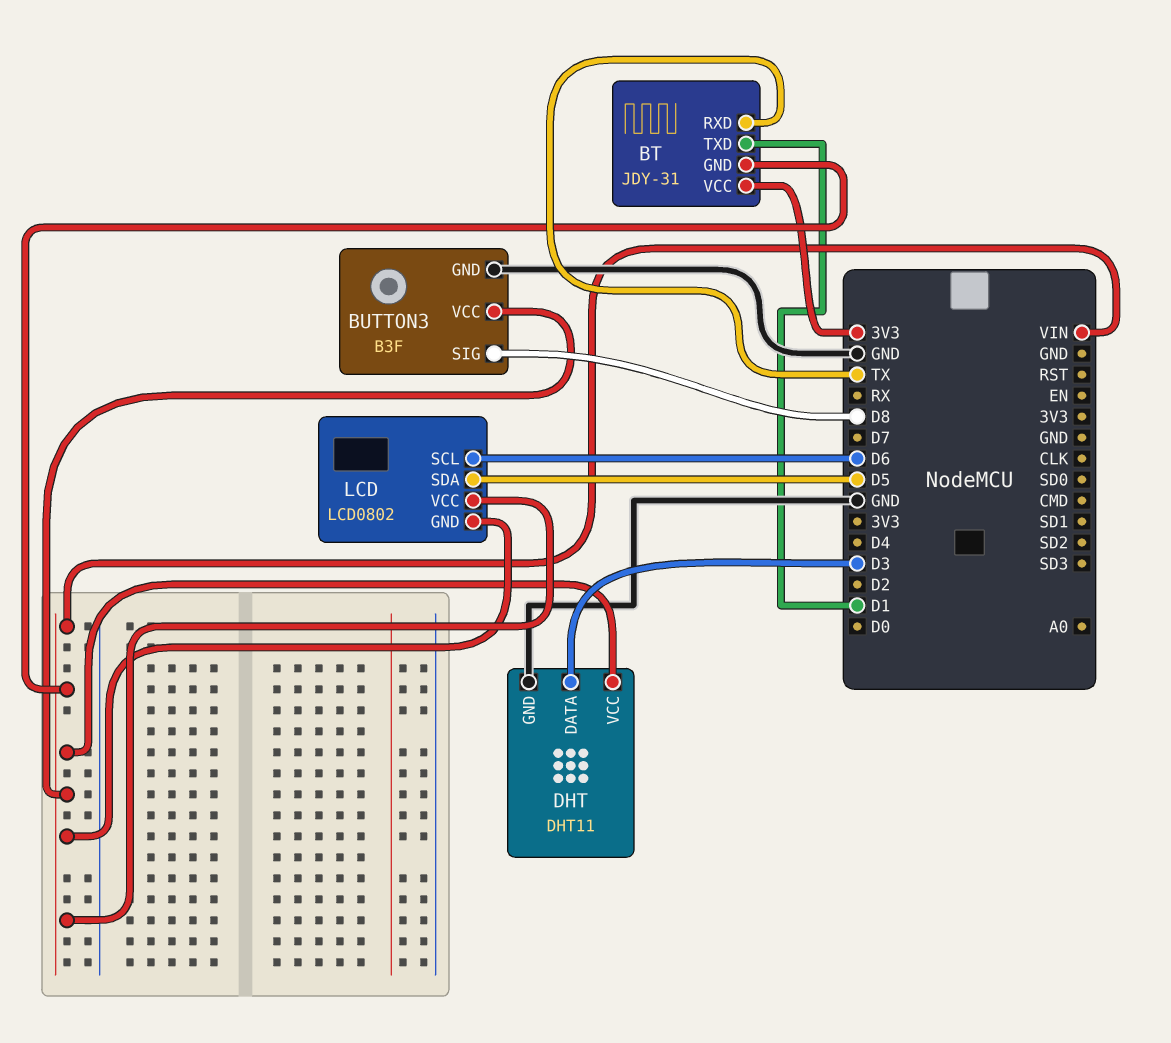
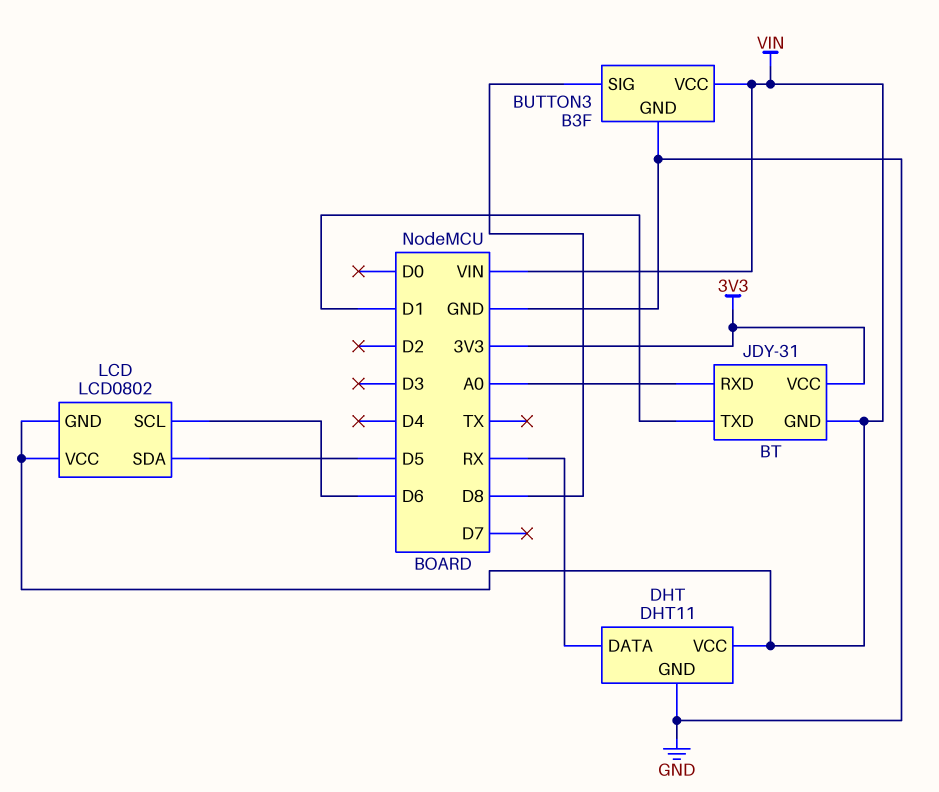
BT pin RXD: TX -> A0
DHT pin DATA: D3 -> RX

